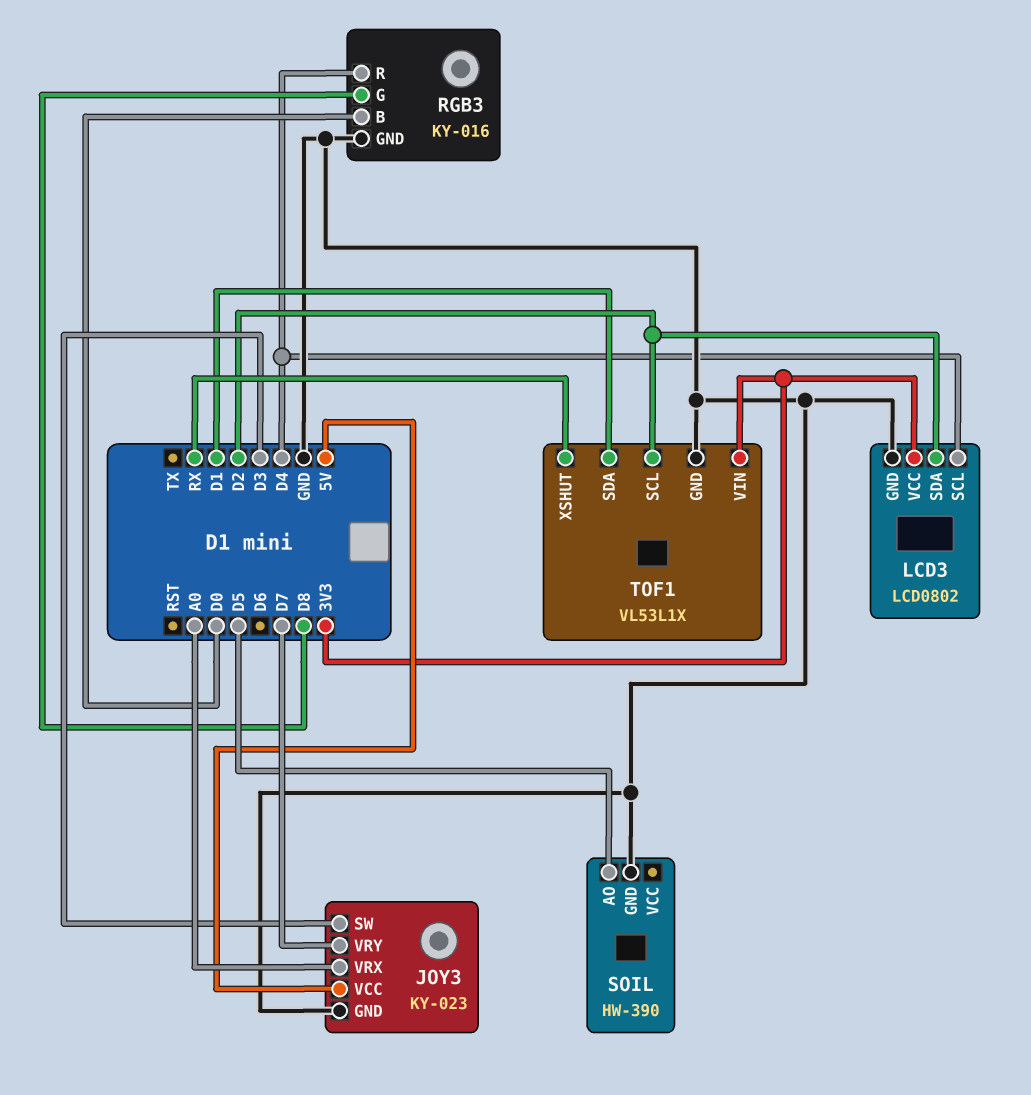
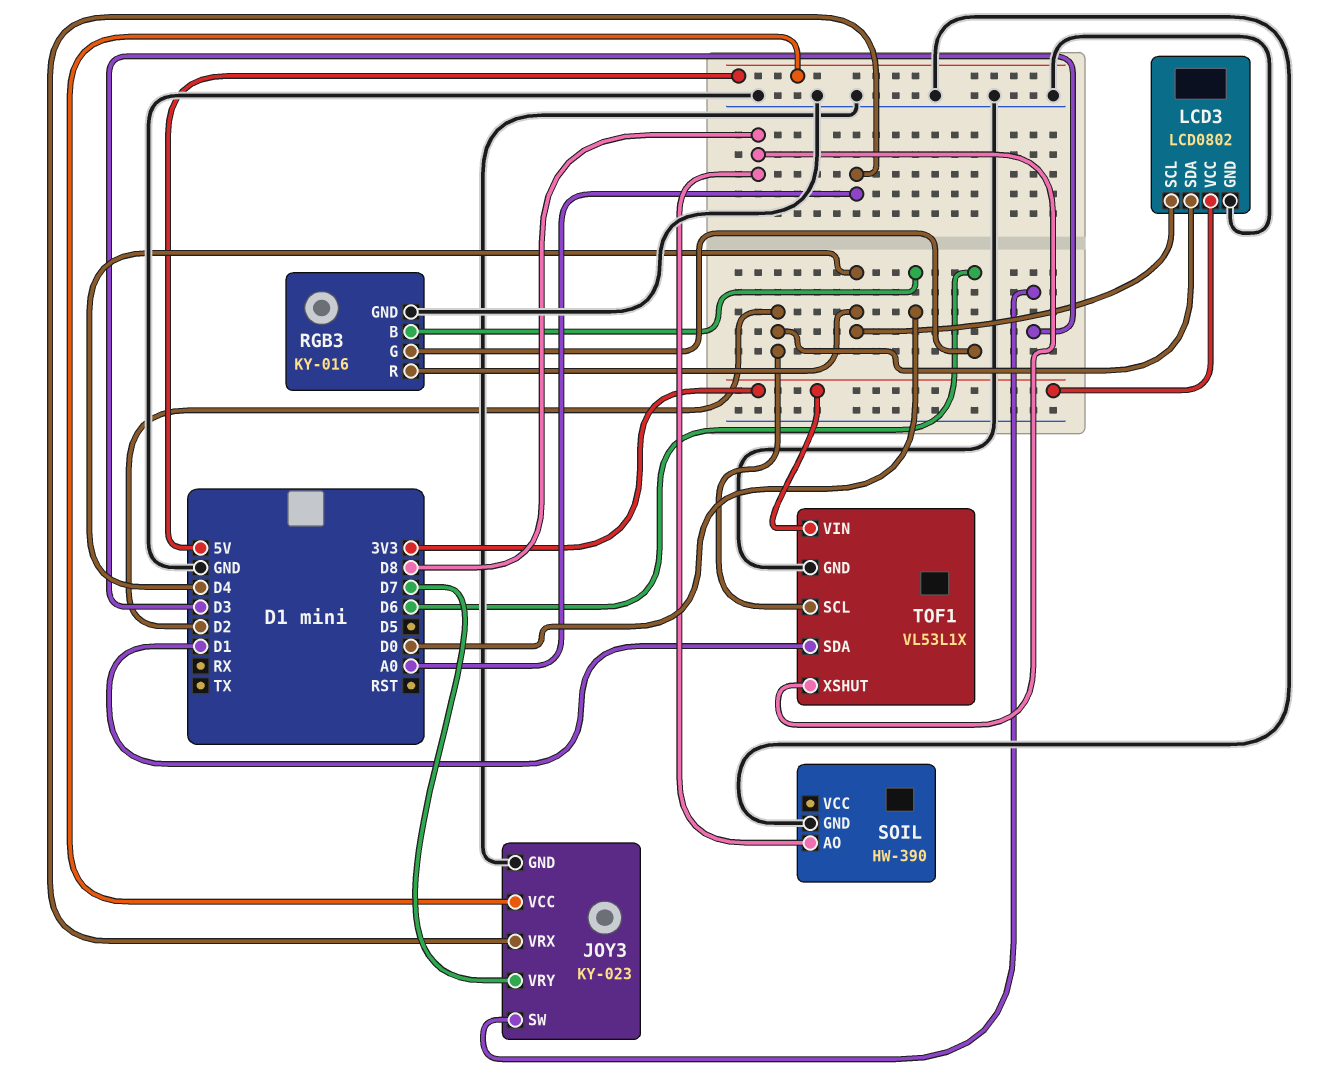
RGB3 pin G: D8 -> D6
SOIL pin AO: D5 -> D8
TOF1 pin XSHUT: RX -> D8

